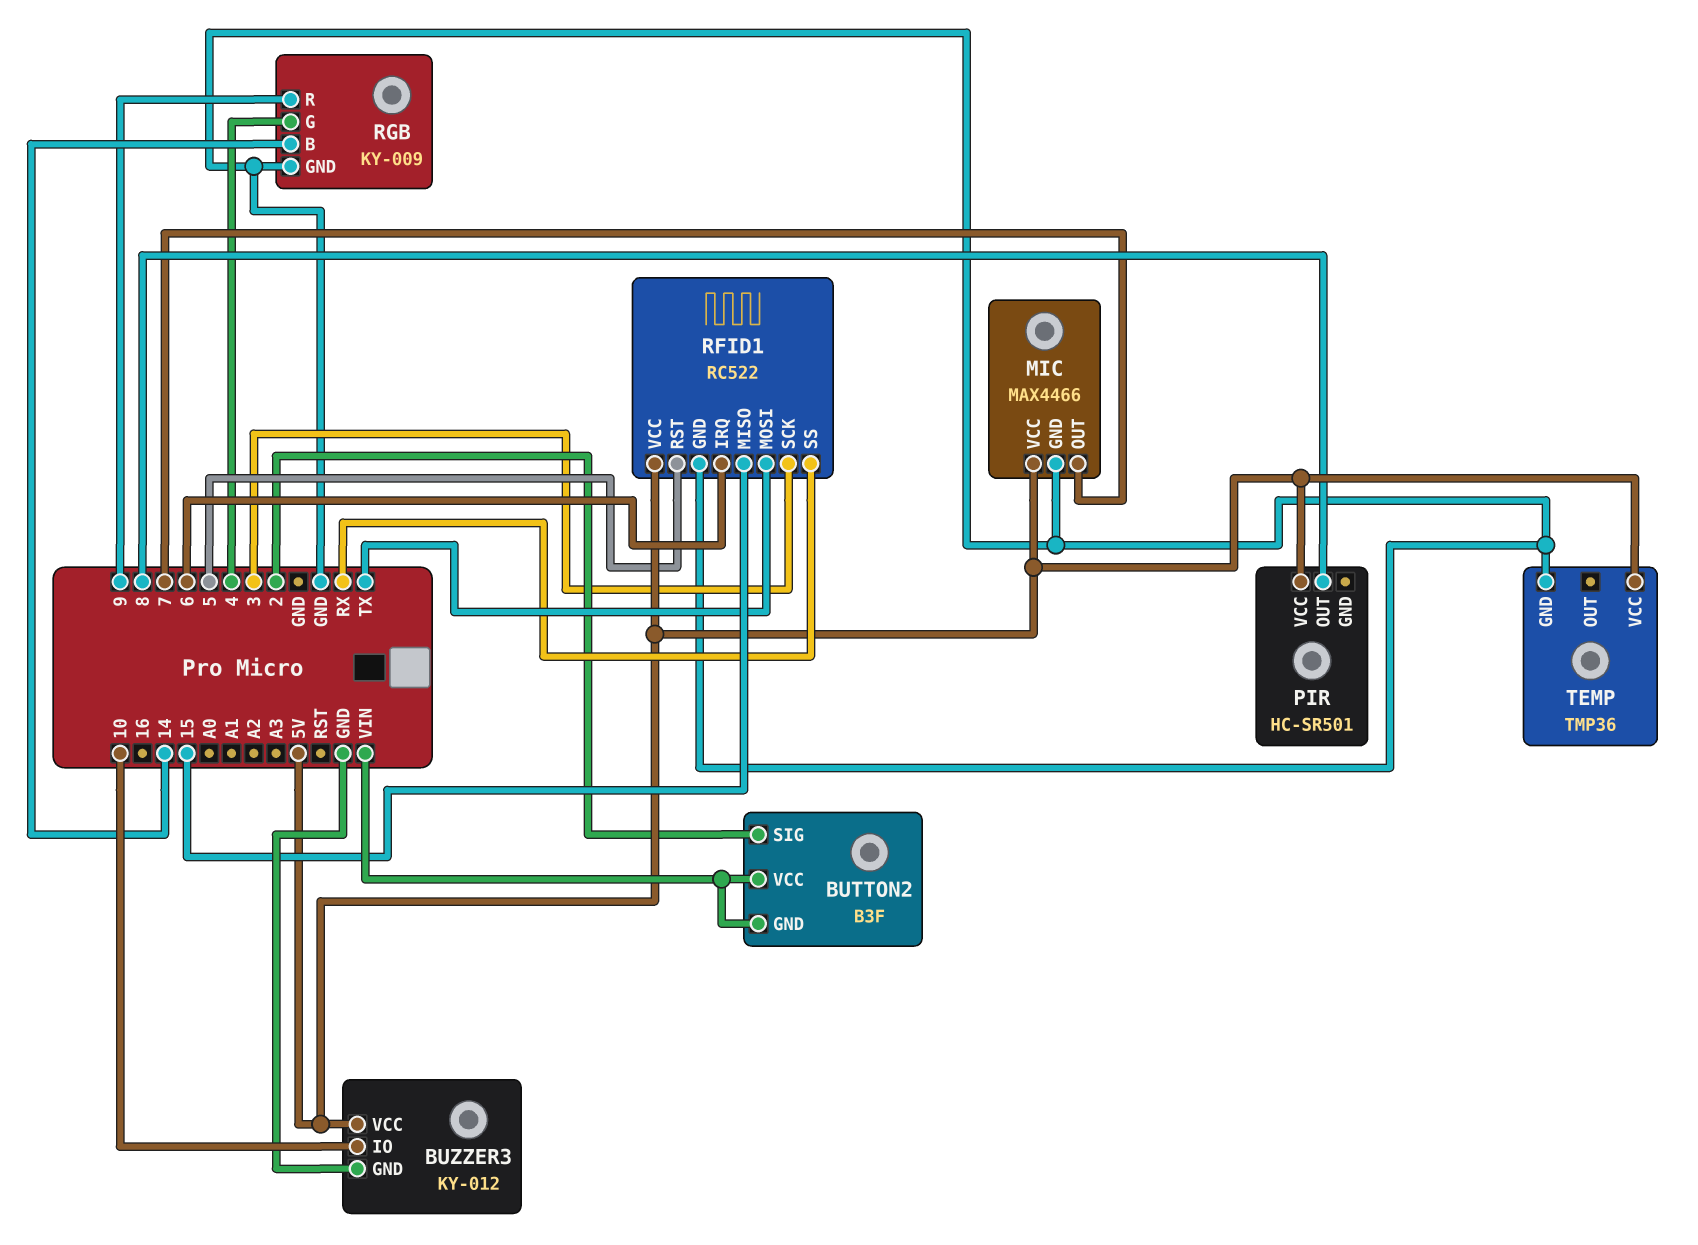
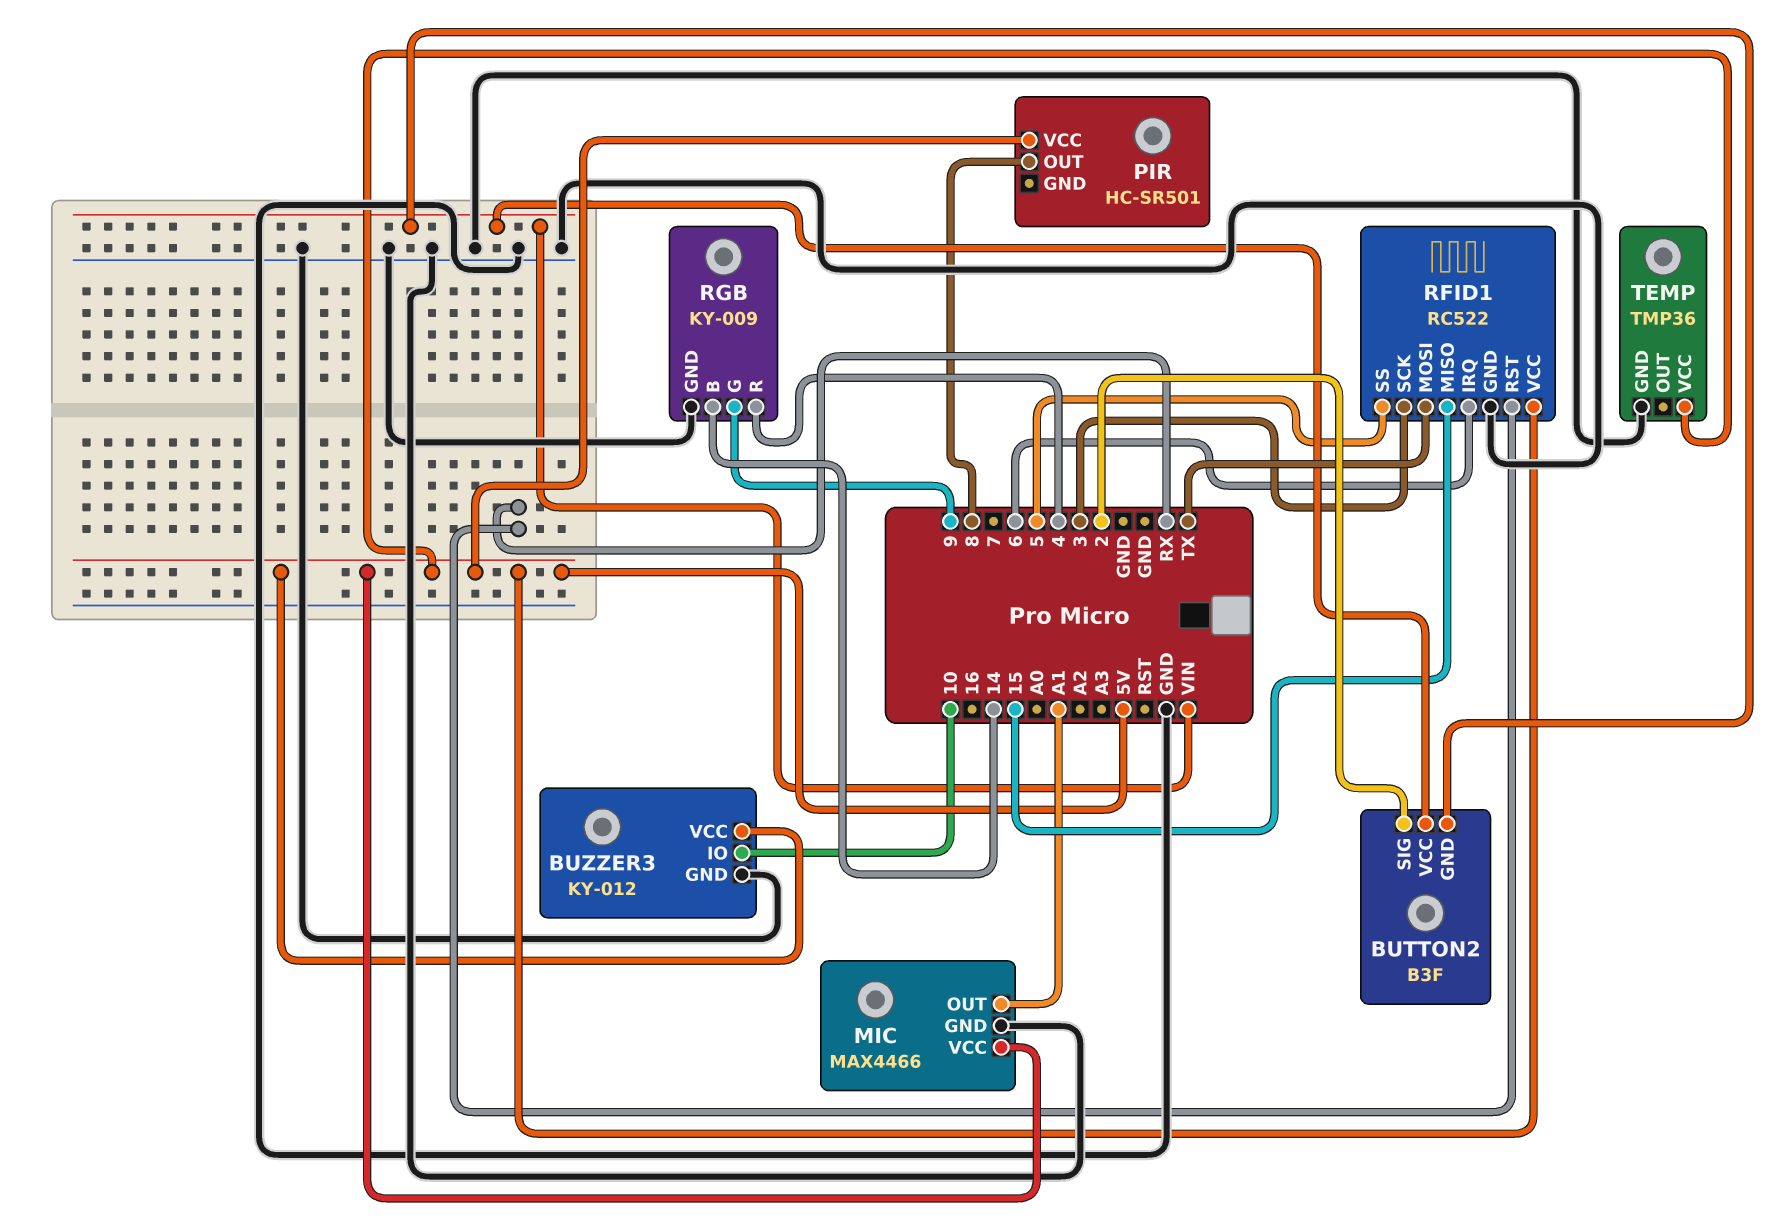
MIC pin OUT: 7 -> A1
RFID1 pin RST: 5 -> RX
RFID1 pin SS: RX -> 5
RGB pin G: 4 -> 9
RGB pin R: 9 -> 4

